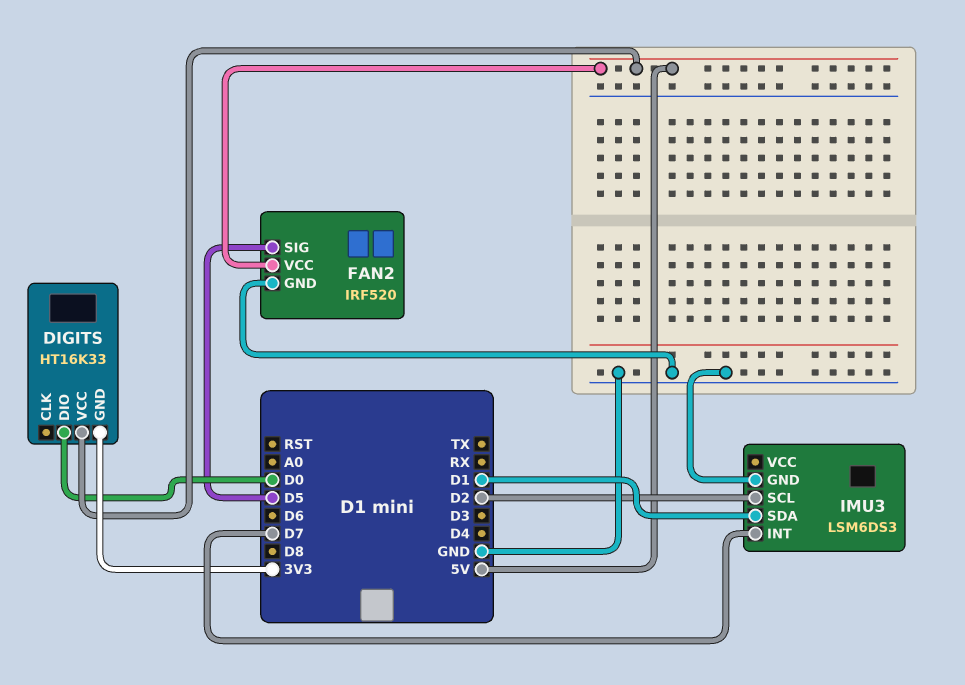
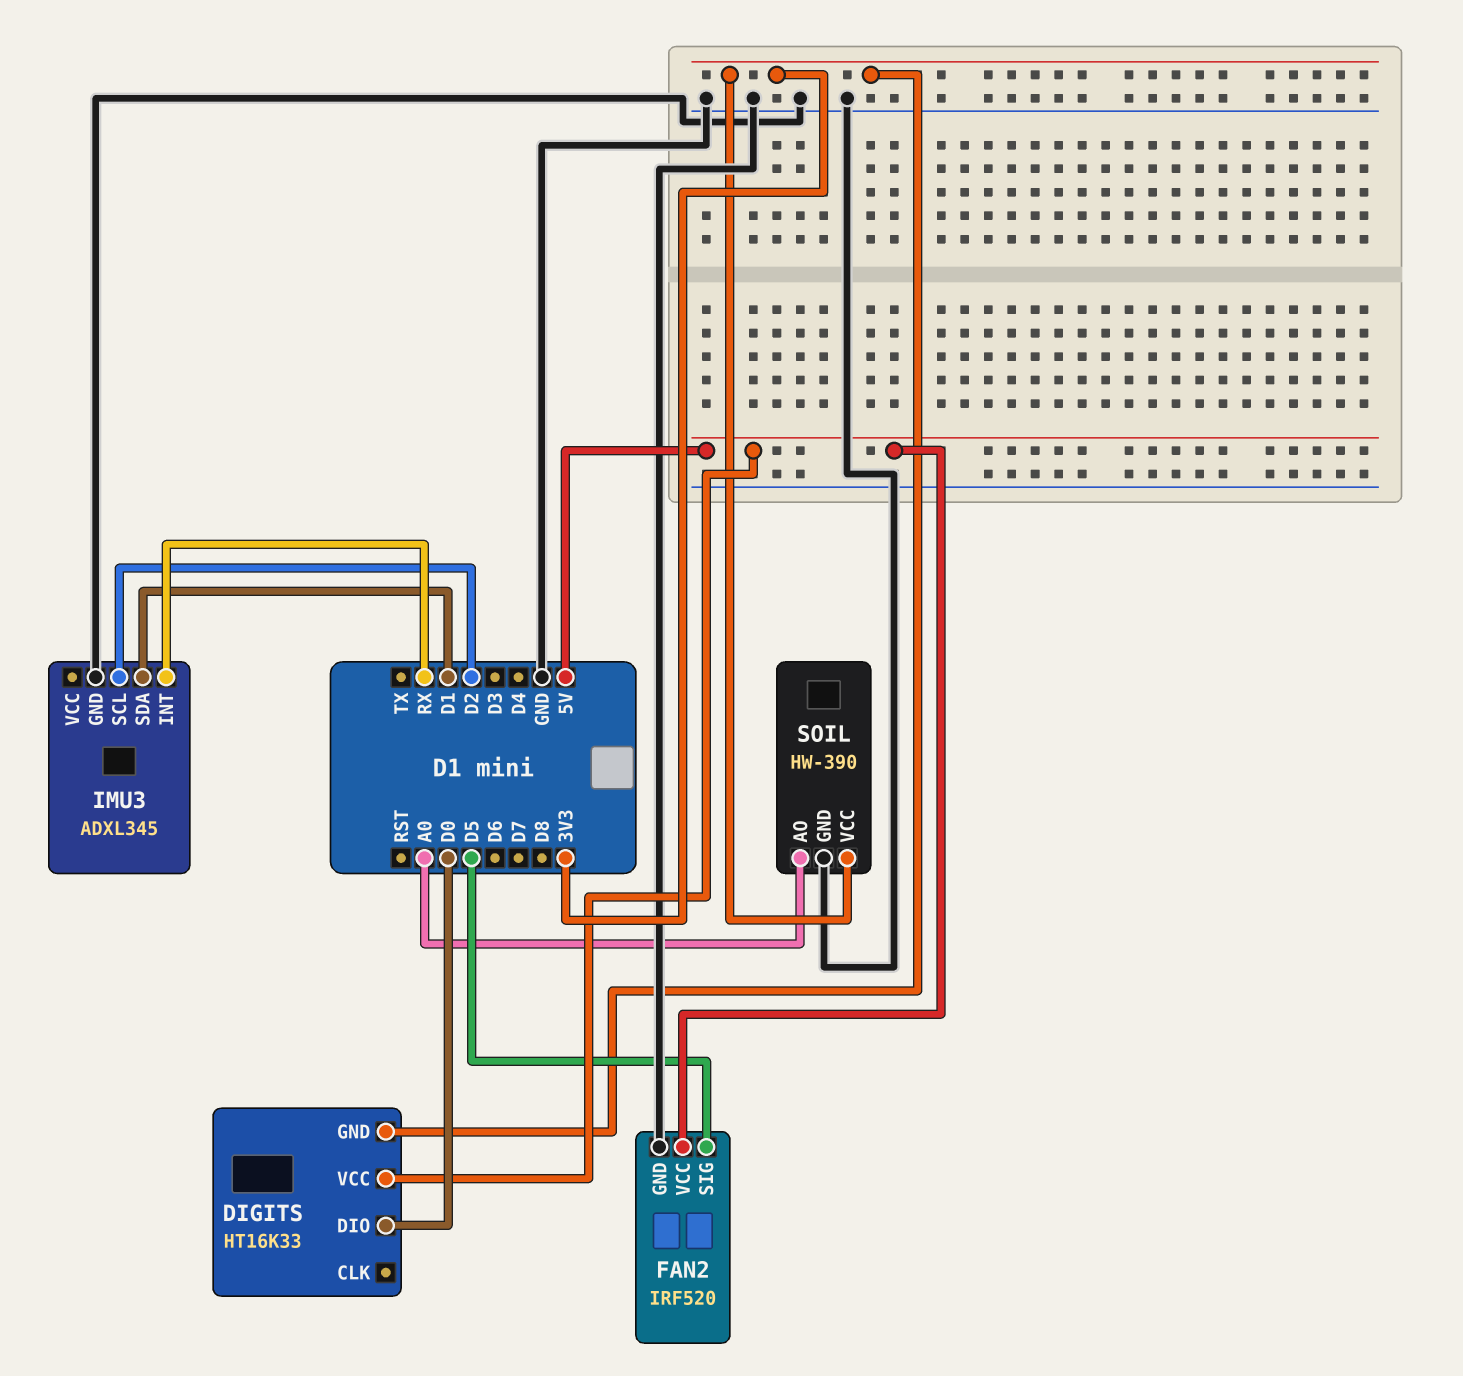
IMU3: LSM6DS3 -> ADXL345
IMU3 pin INT: D7 -> RX
SOIL: none -> HW-390
SOIL pin AO: none -> A0
SOIL pin GND: none -> GND
SOIL pin VCC: none -> 3V3

